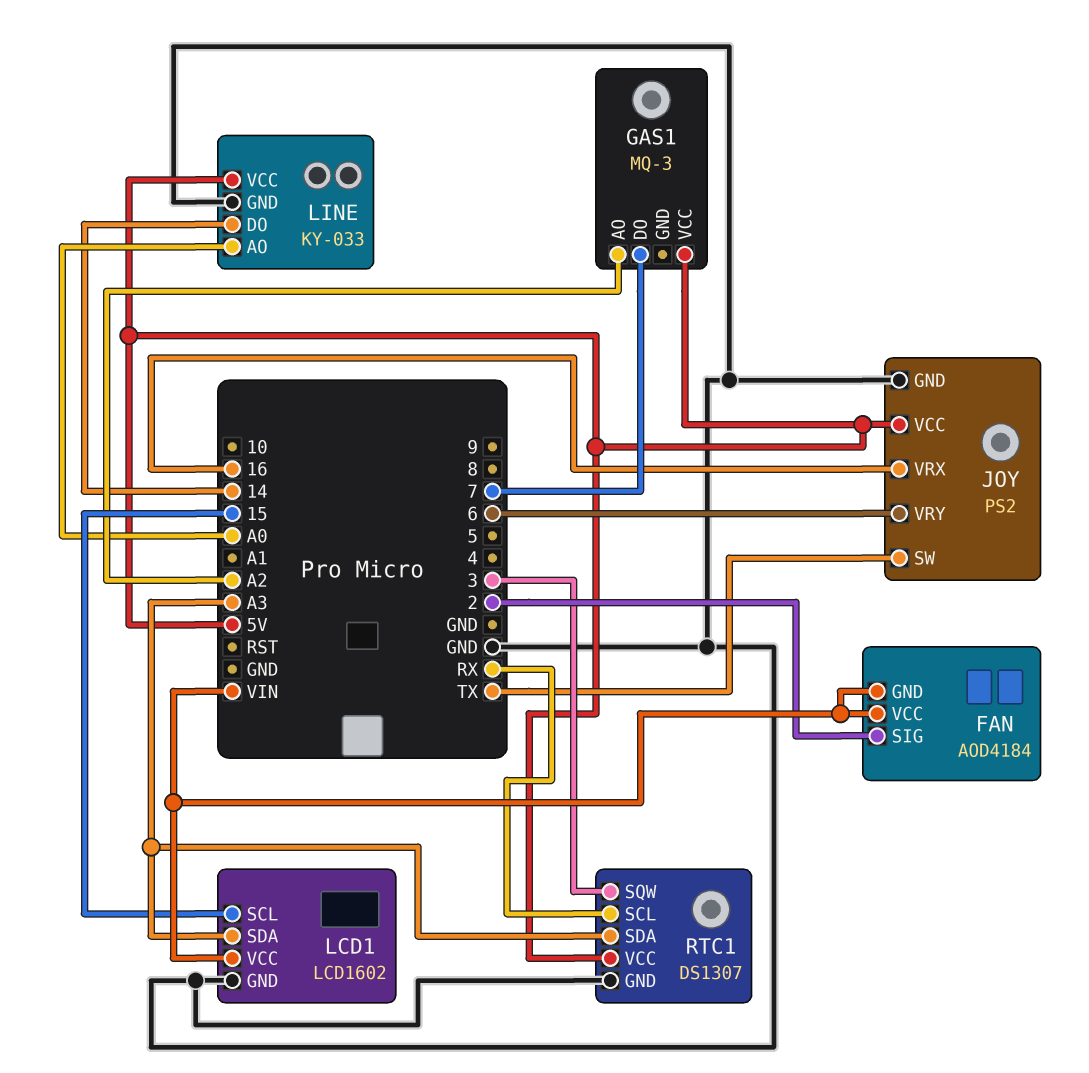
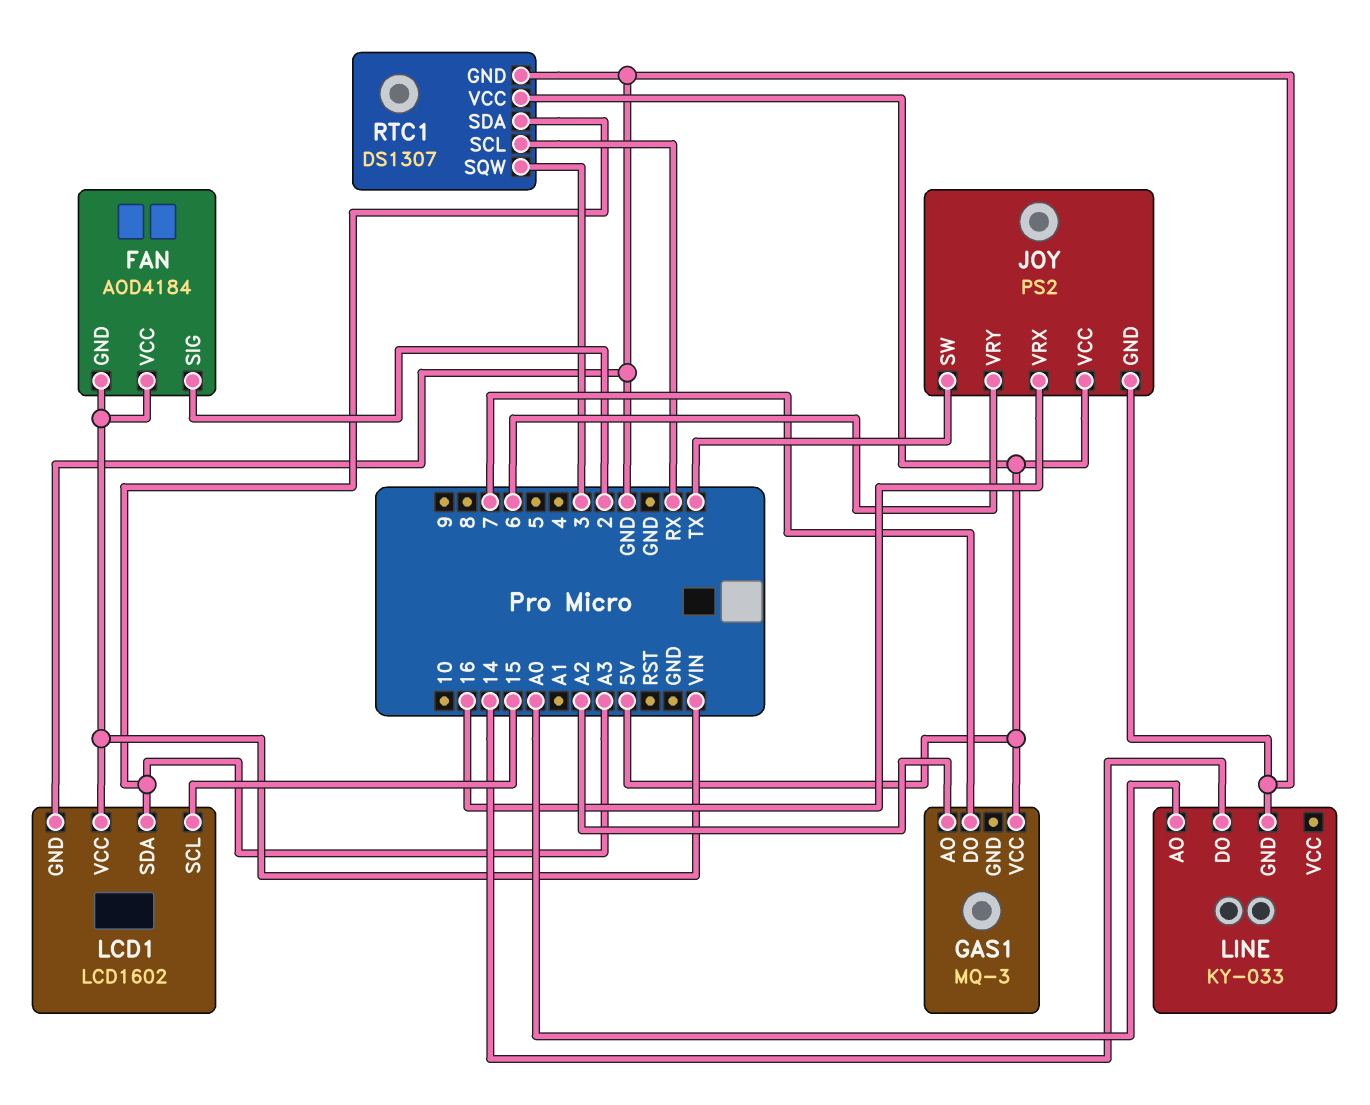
LINE pin VCC: 5V -> none

